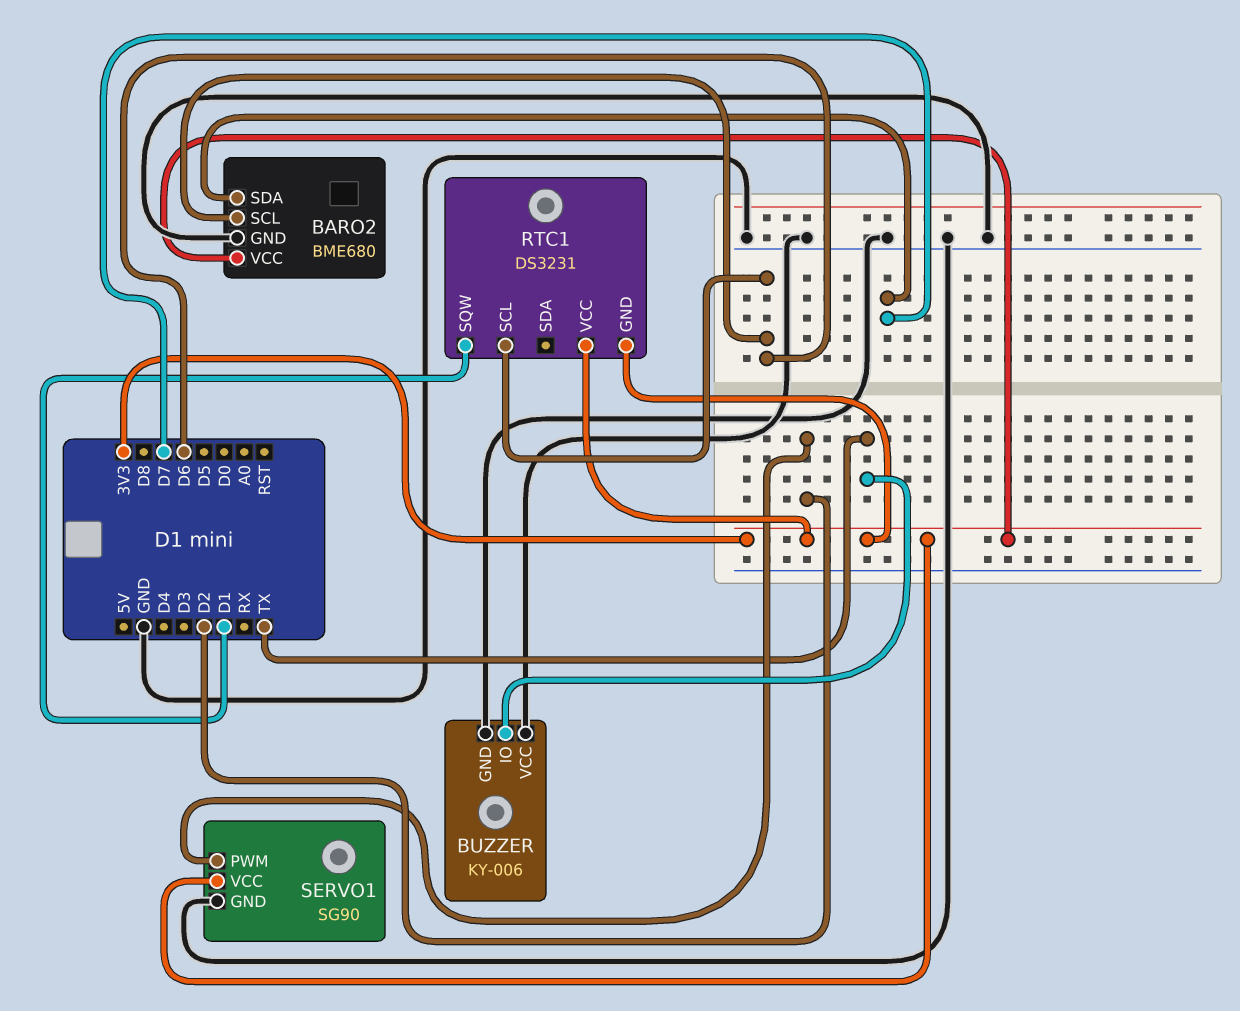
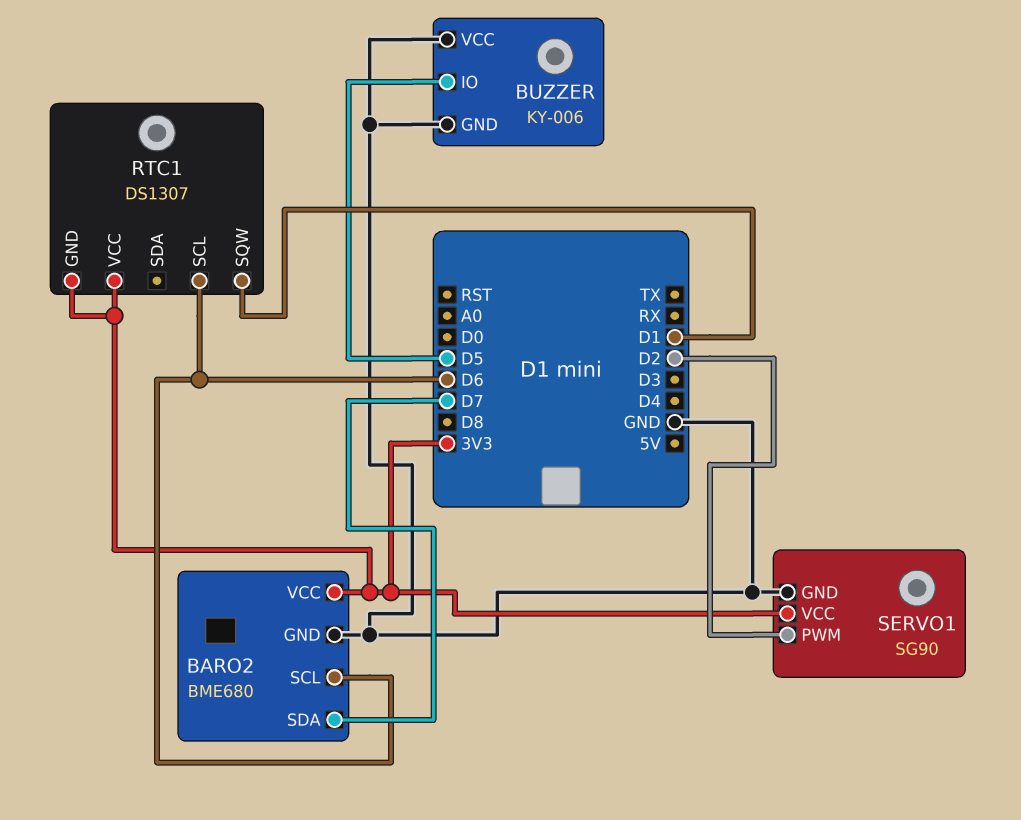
BUZZER pin IO: TX -> D5
RTC1: DS3231 -> DS1307

